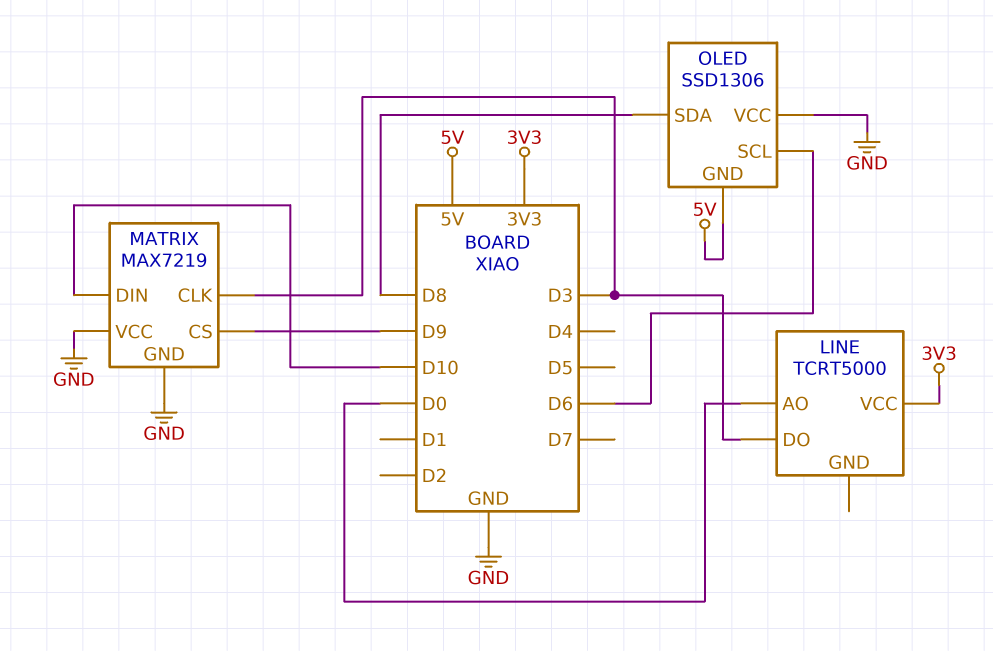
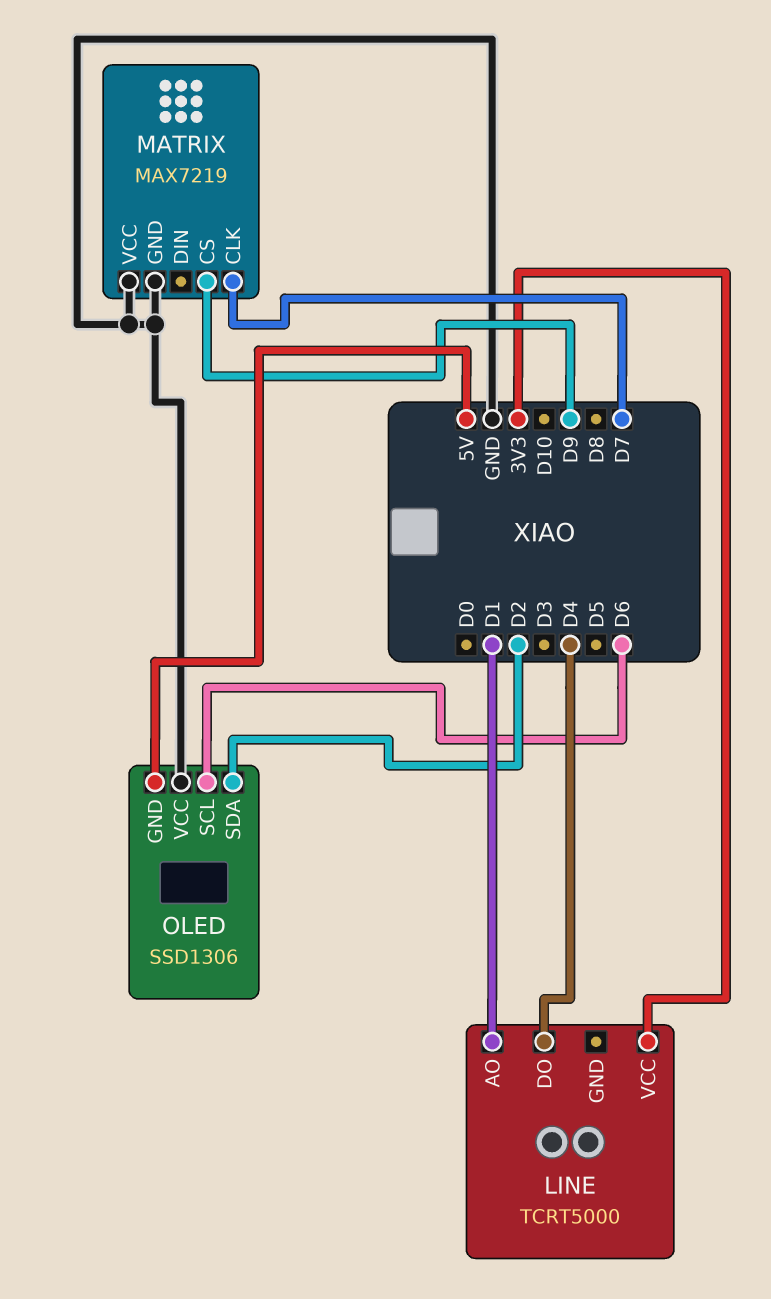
LINE pin AO: D0 -> D1
LINE pin DO: D3 -> D4
MATRIX pin CLK: D3 -> D7
MATRIX pin DIN: D10 -> none
OLED pin SDA: D8 -> D2

